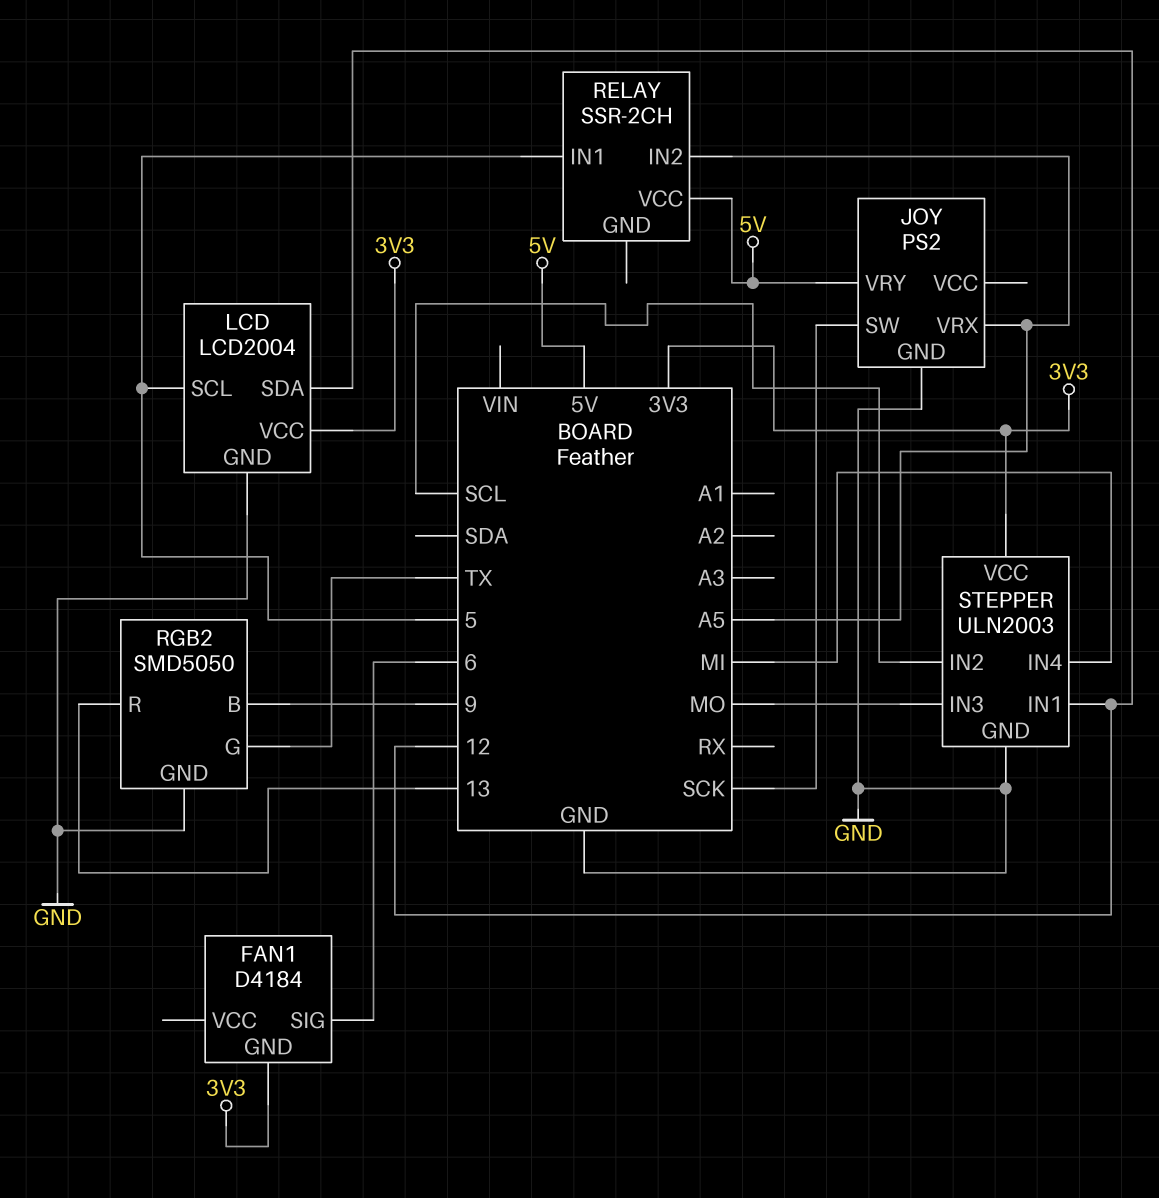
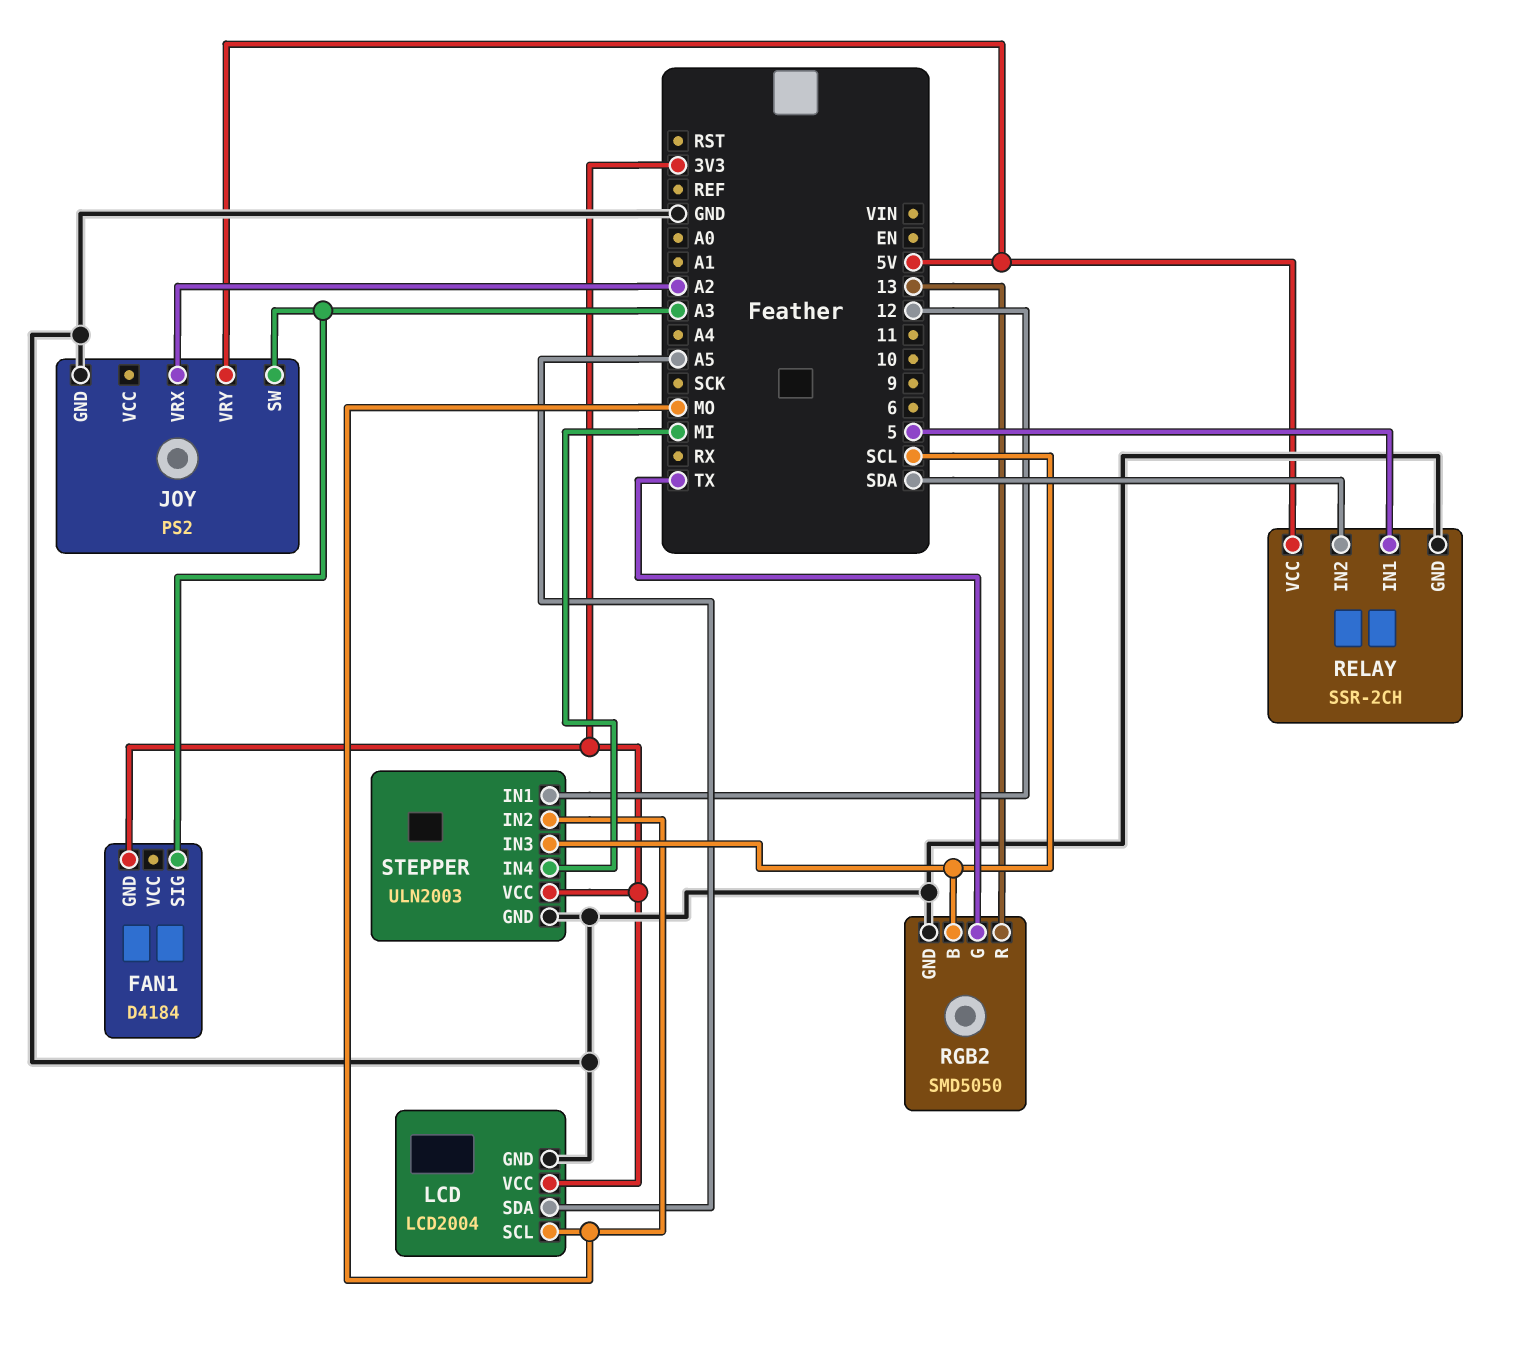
FAN1 pin SIG: 6 -> A3
JOY pin SW: SCK -> A3
JOY pin VRX: A5 -> A2
LCD pin SCL: 5 -> MO
LCD pin SDA: 12 -> A5
RELAY pin GND: none -> GND
RELAY pin IN2: A5 -> SDA
RGB2 pin B: 9 -> SCL
STEPPER pin IN2: SCL -> MO
STEPPER pin IN3: MO -> SCL

